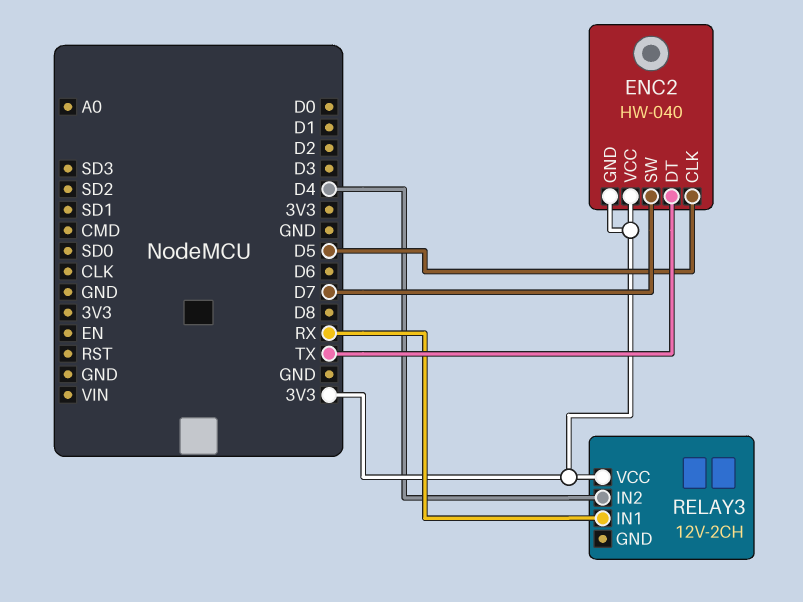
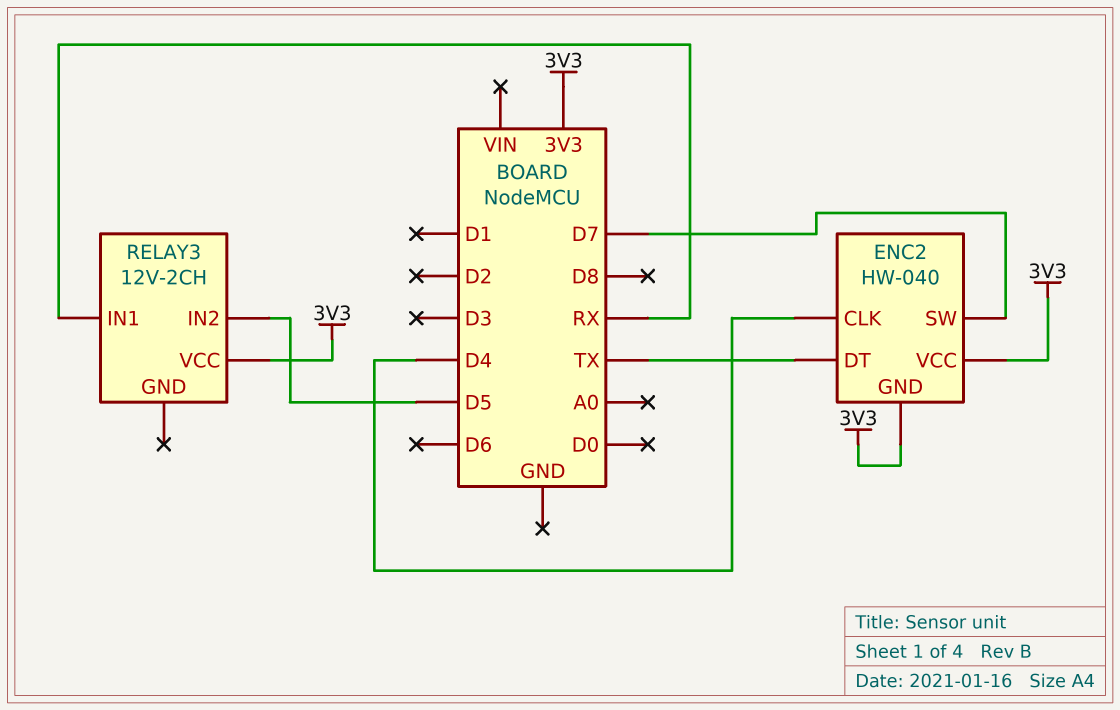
ENC2 pin CLK: D5 -> D4
RELAY3 pin IN2: D4 -> D5

